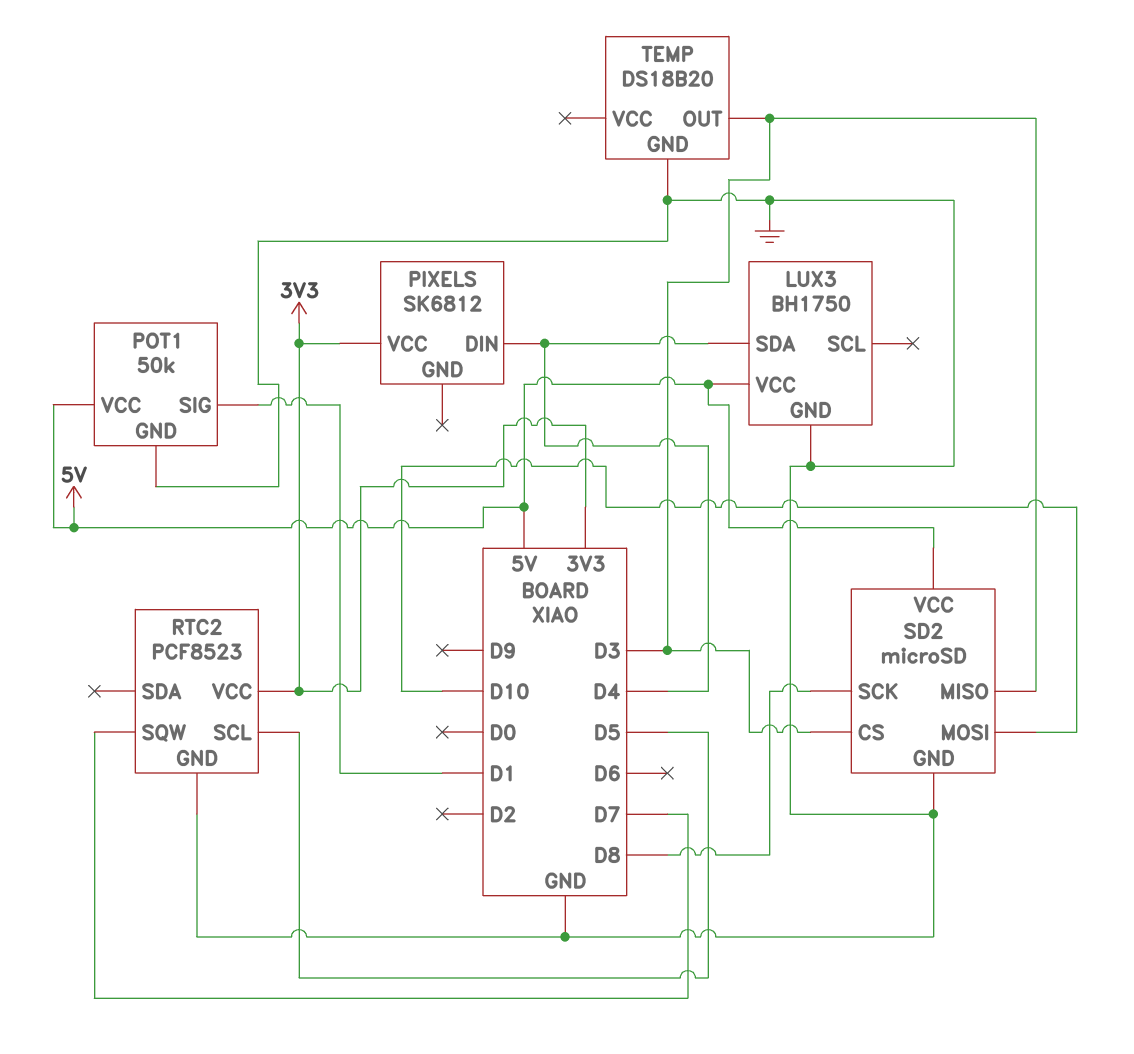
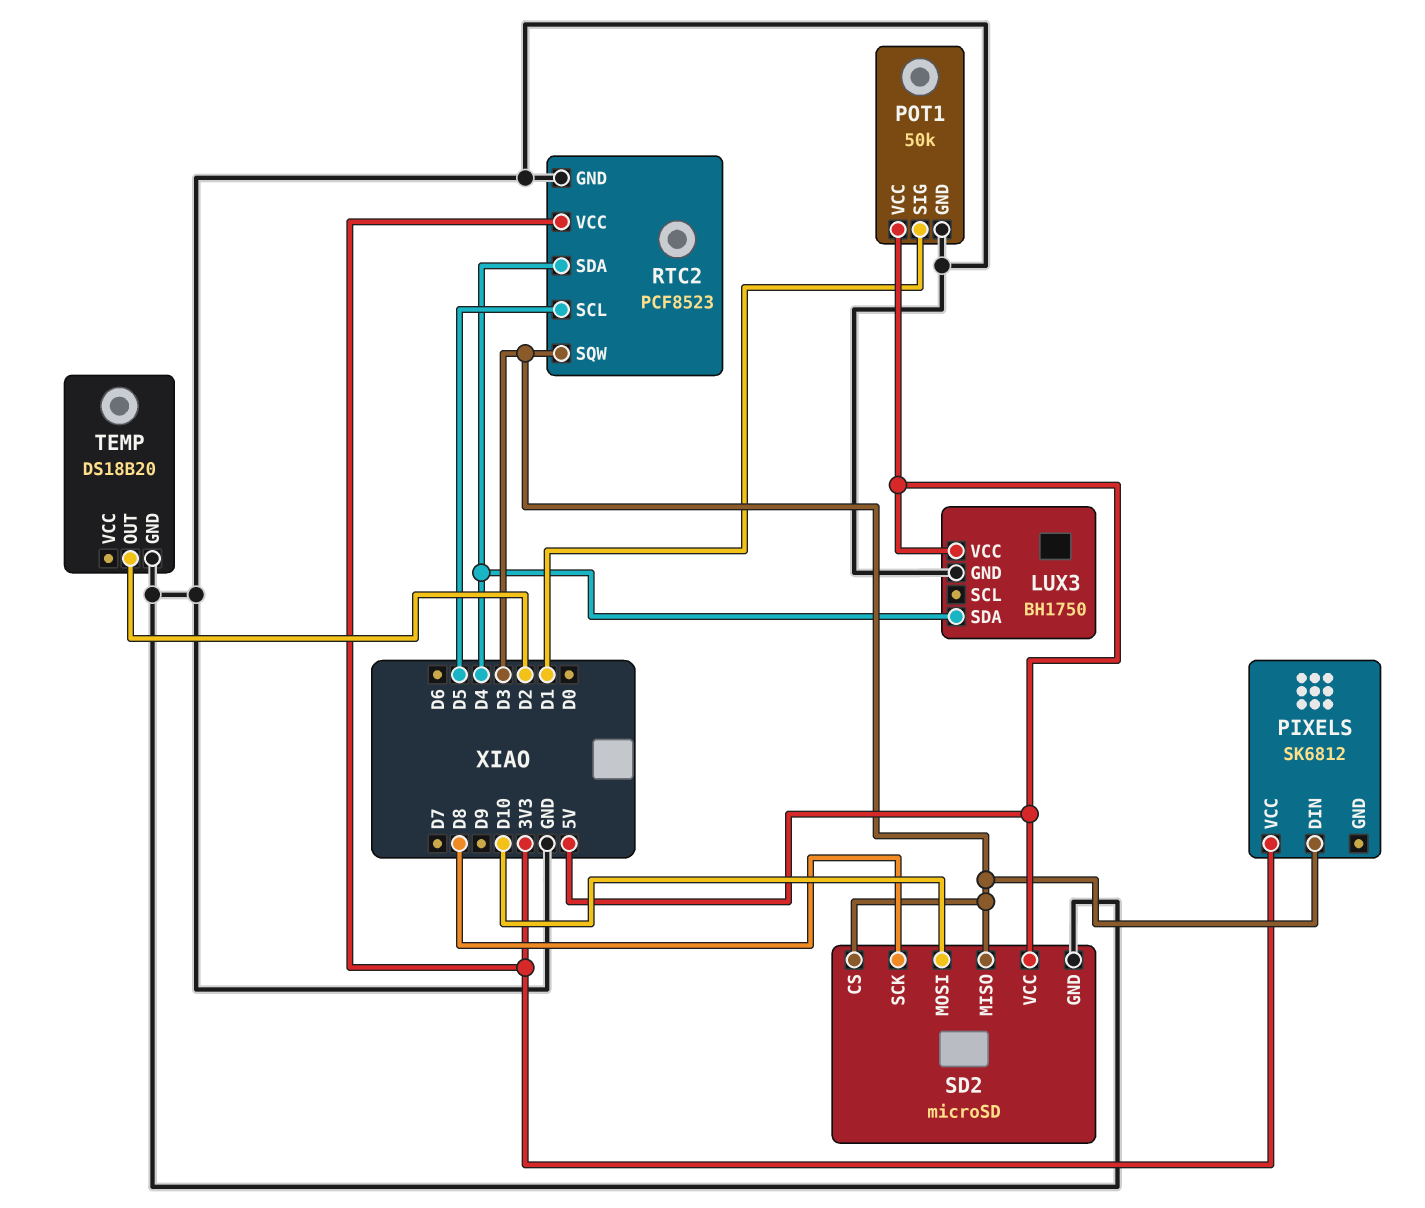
PIXELS pin DIN: D4 -> D3
RTC2 pin SDA: none -> D4
RTC2 pin SQW: D7 -> D3
TEMP pin OUT: D3 -> D2

